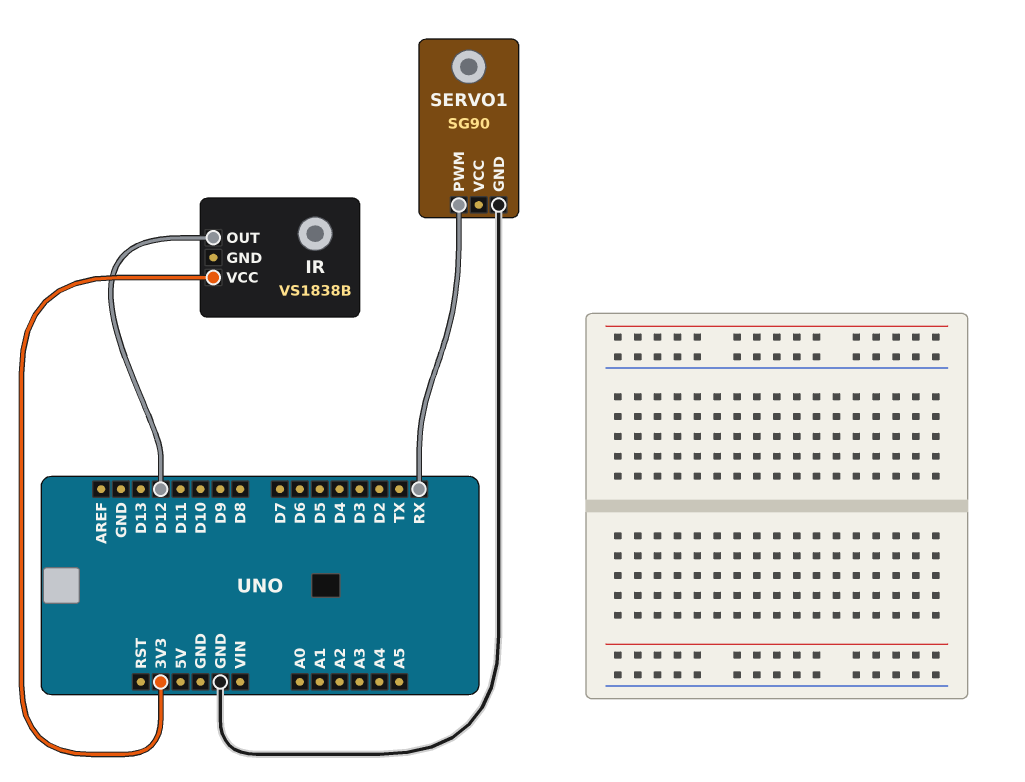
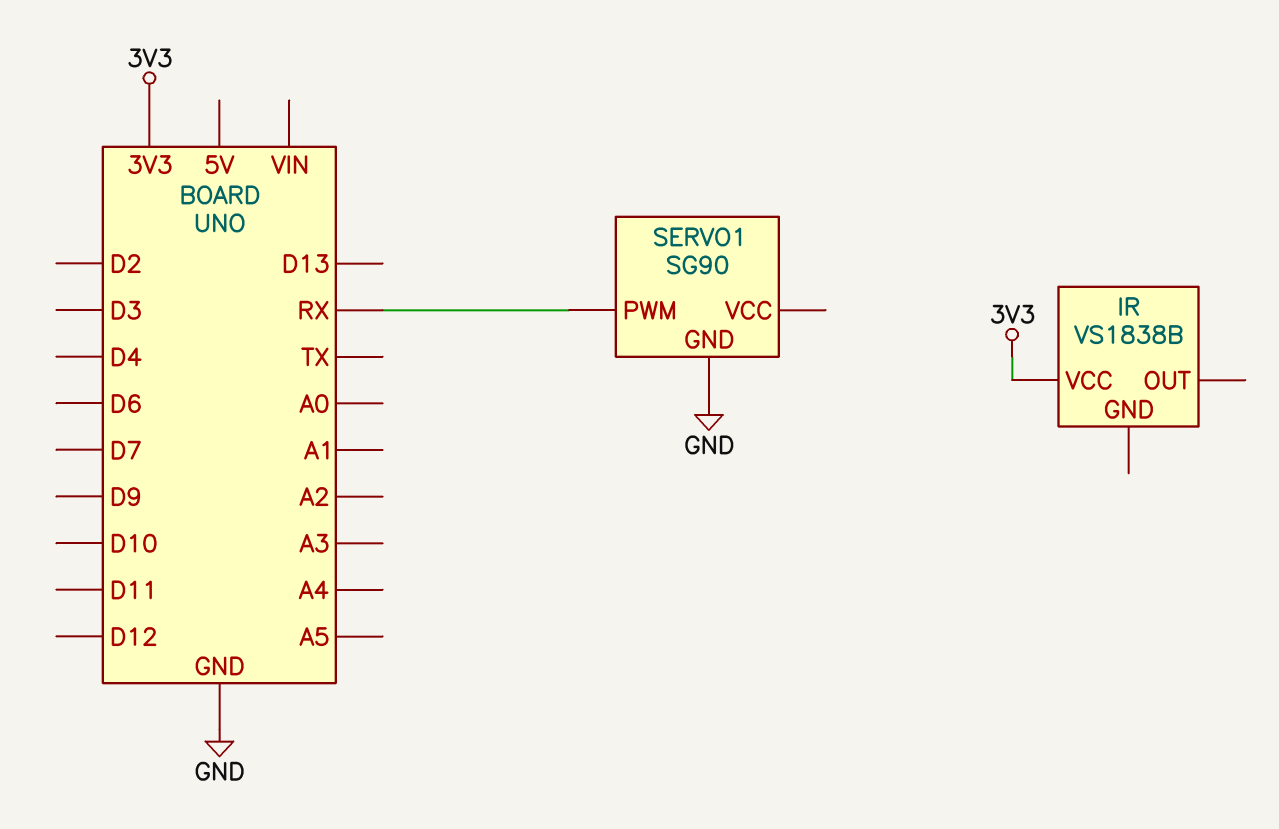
IR pin OUT: D12 -> none

